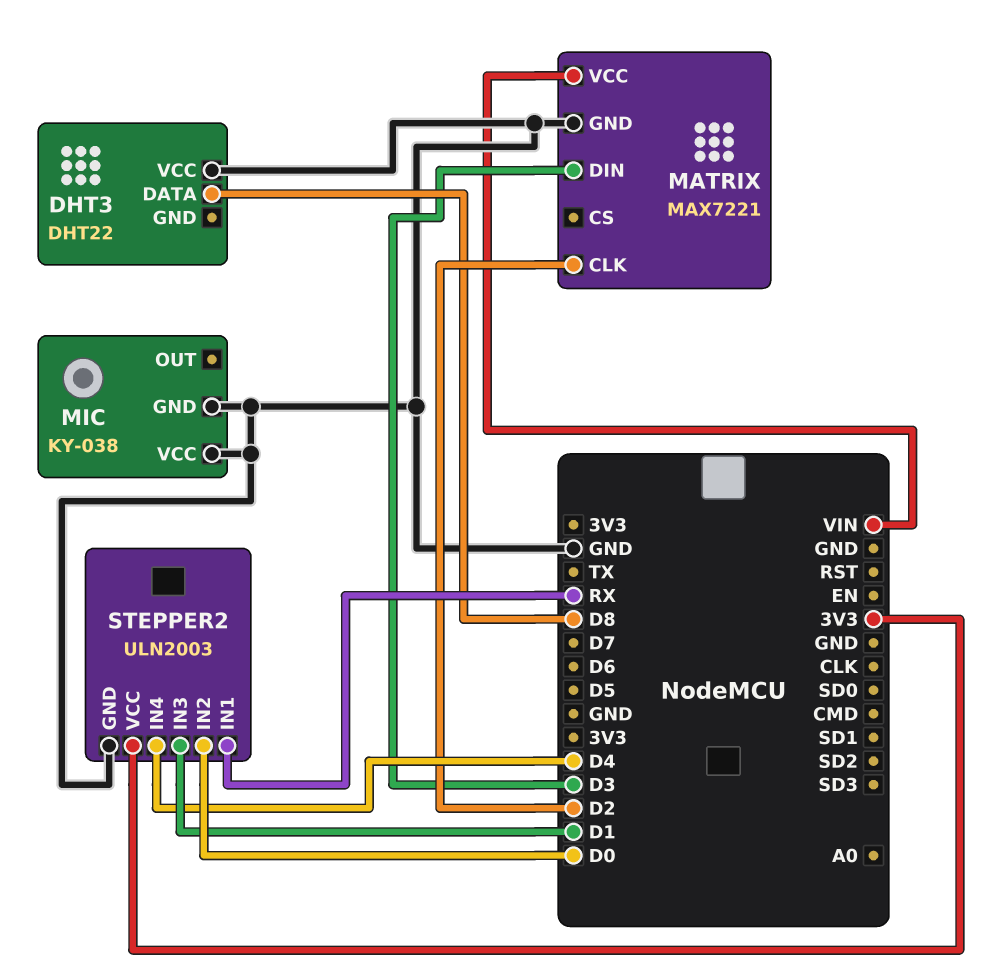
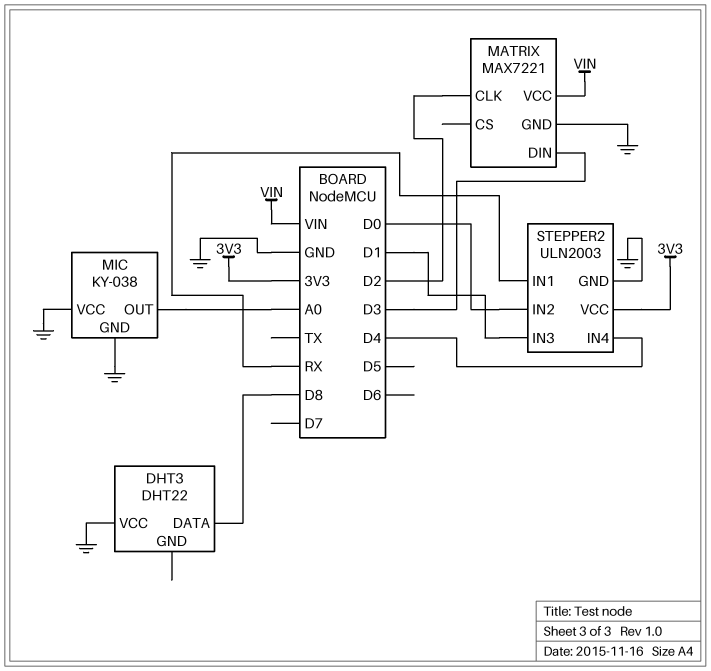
MIC pin OUT: none -> A0

